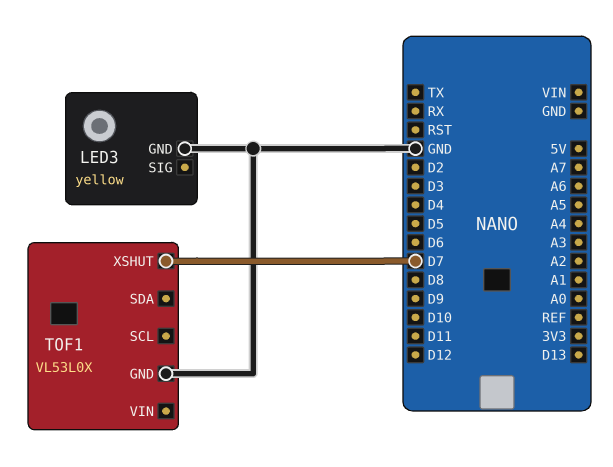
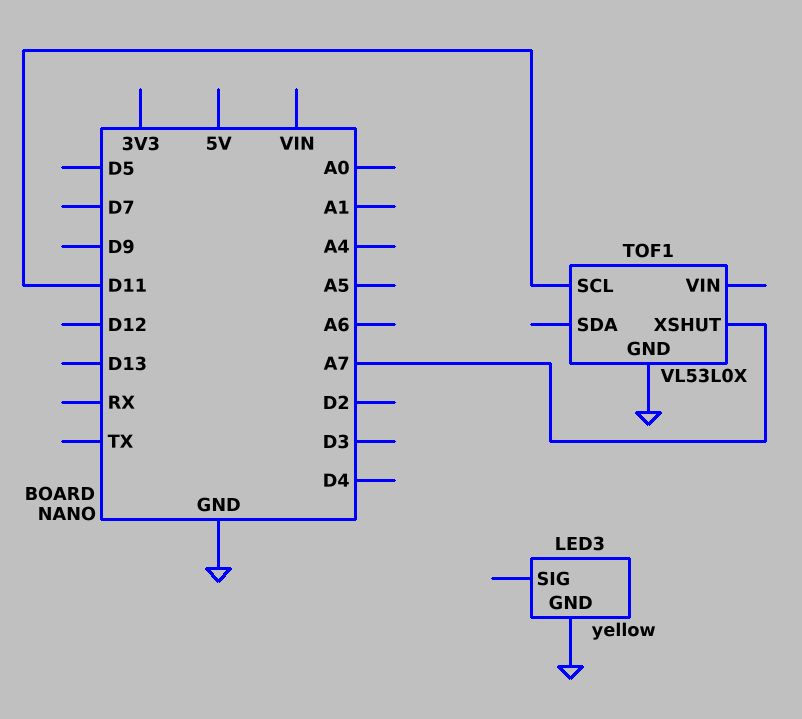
TOF1 pin SCL: none -> D11
TOF1 pin XSHUT: D7 -> A7

